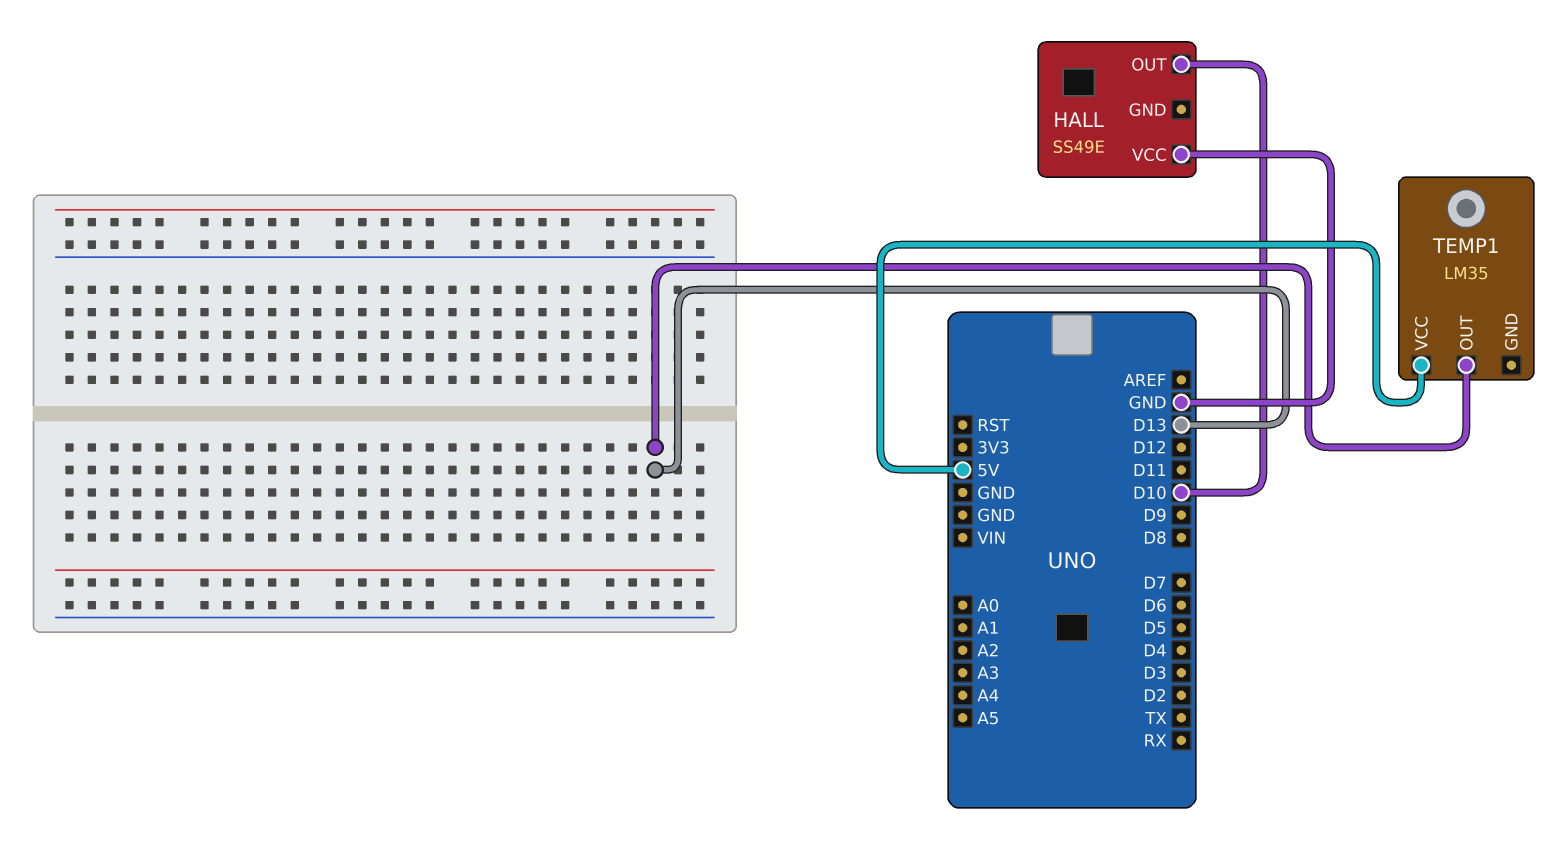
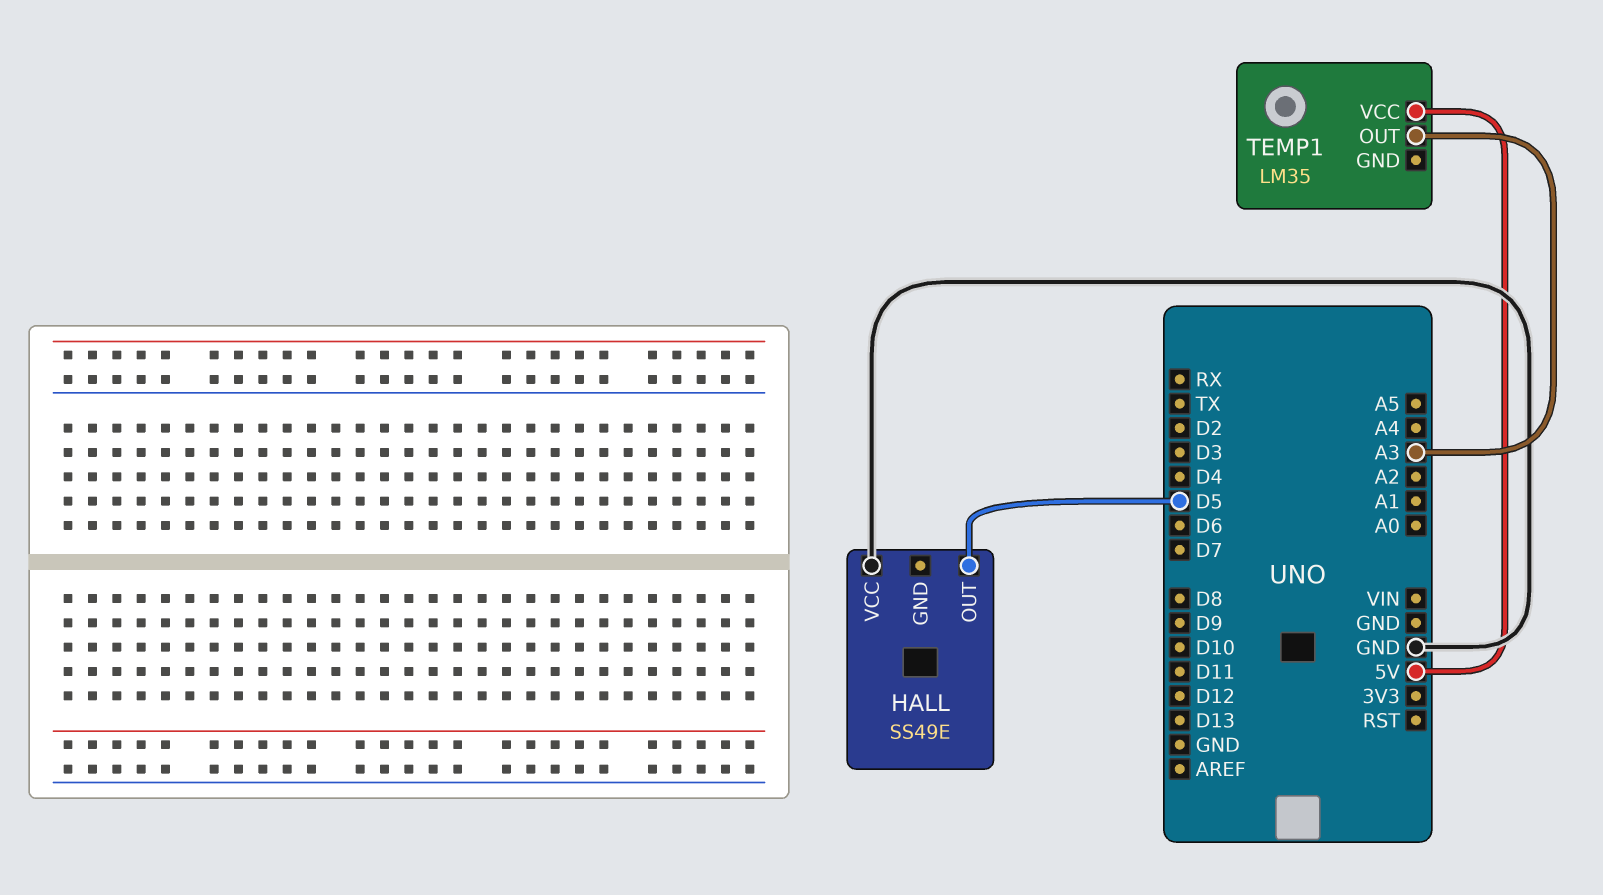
HALL pin OUT: D10 -> D5
TEMP1 pin OUT: D13 -> A3

